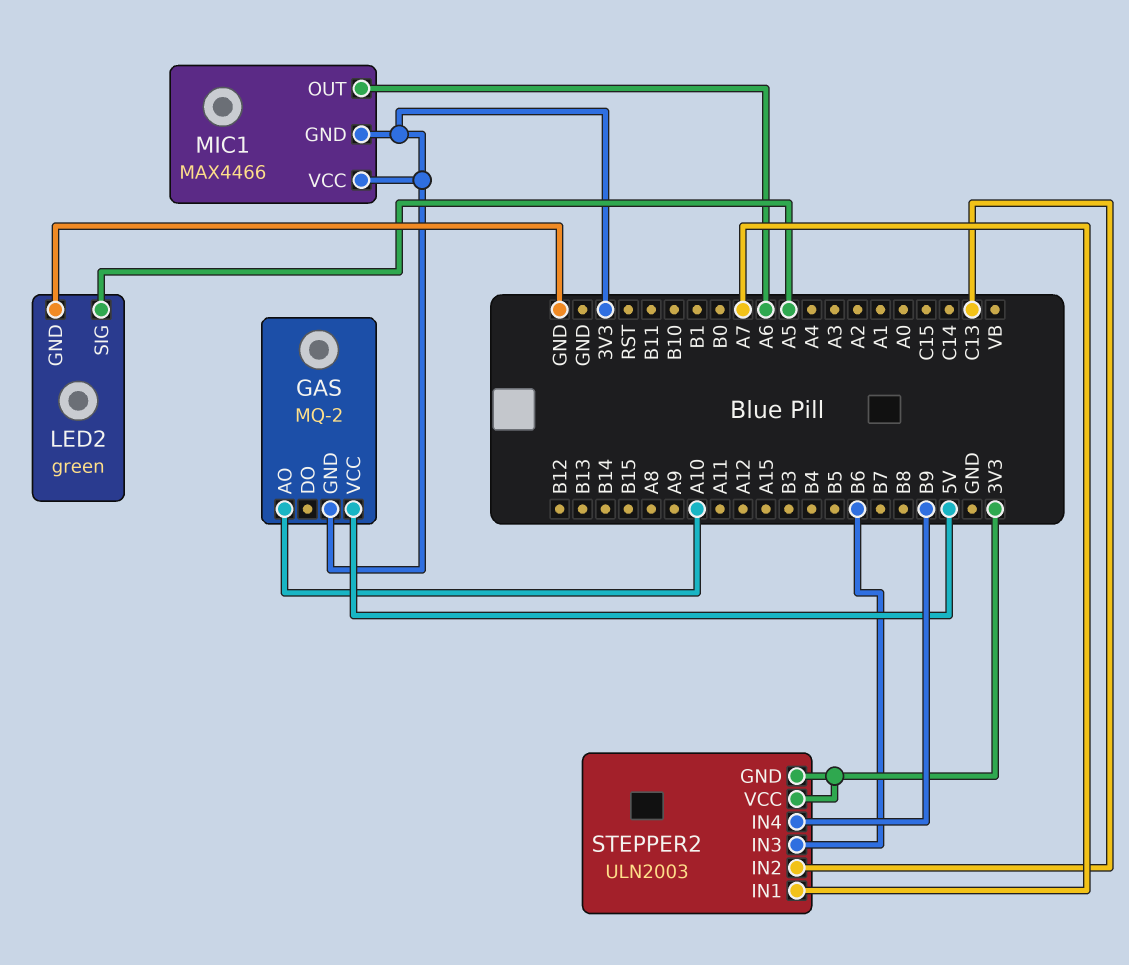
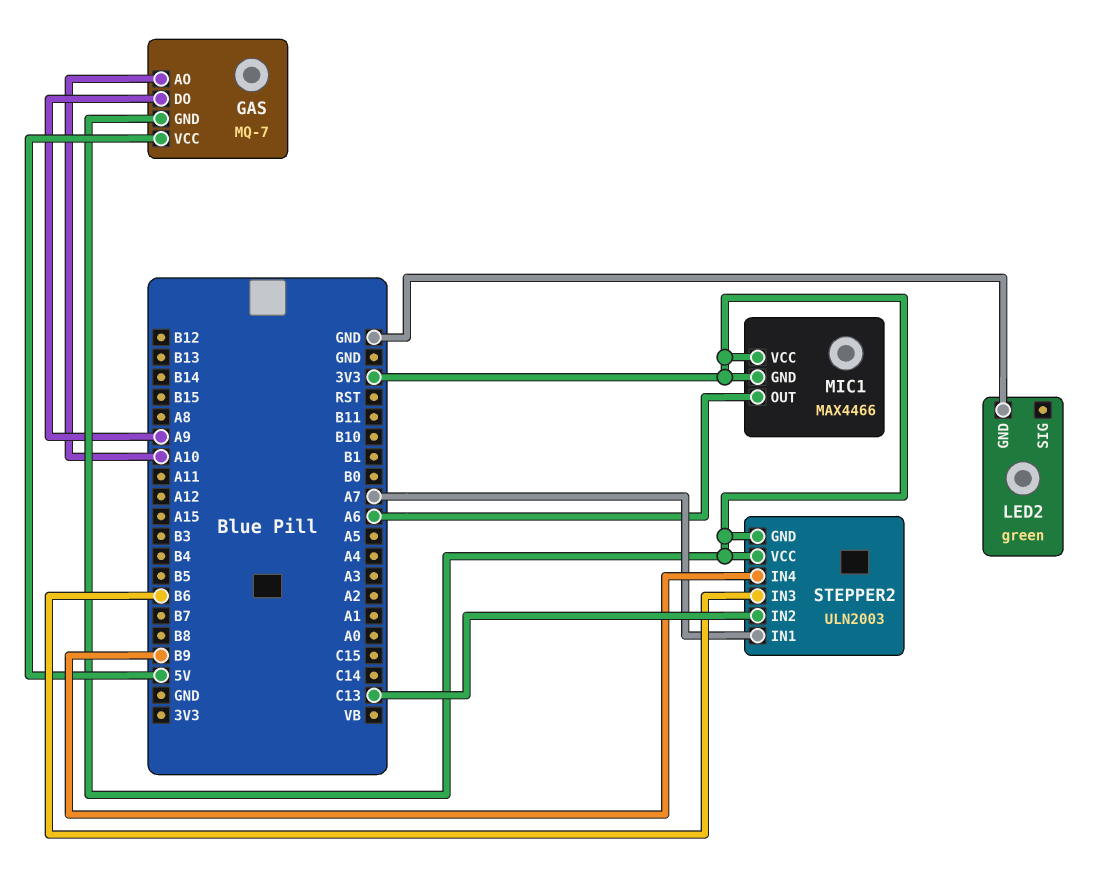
GAS: MQ-2 -> MQ-7
GAS pin DO: none -> A9
LED2 pin SIG: A5 -> none

